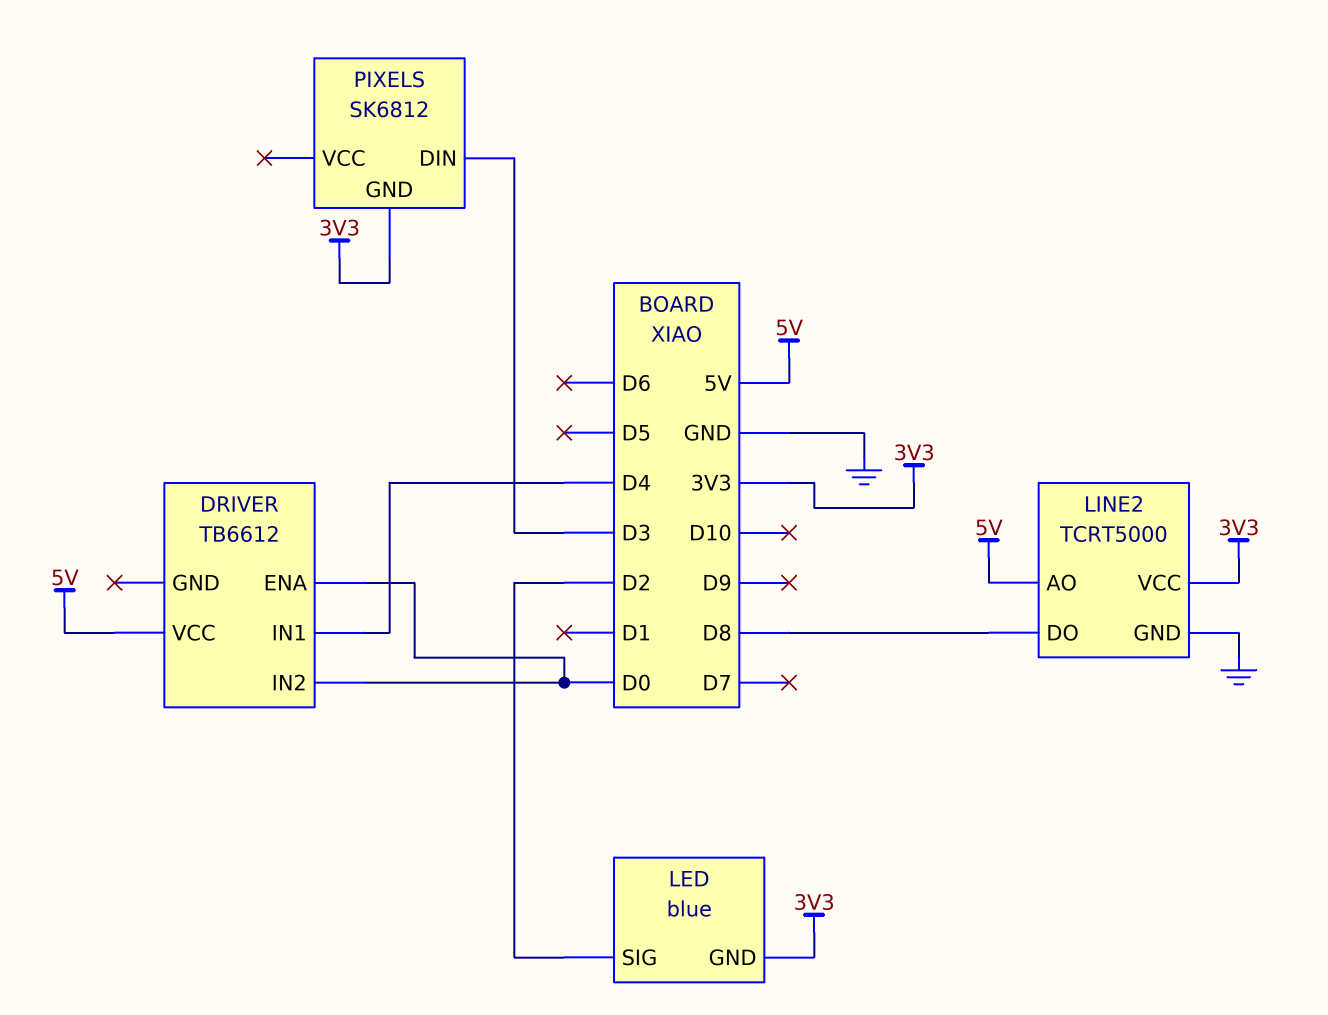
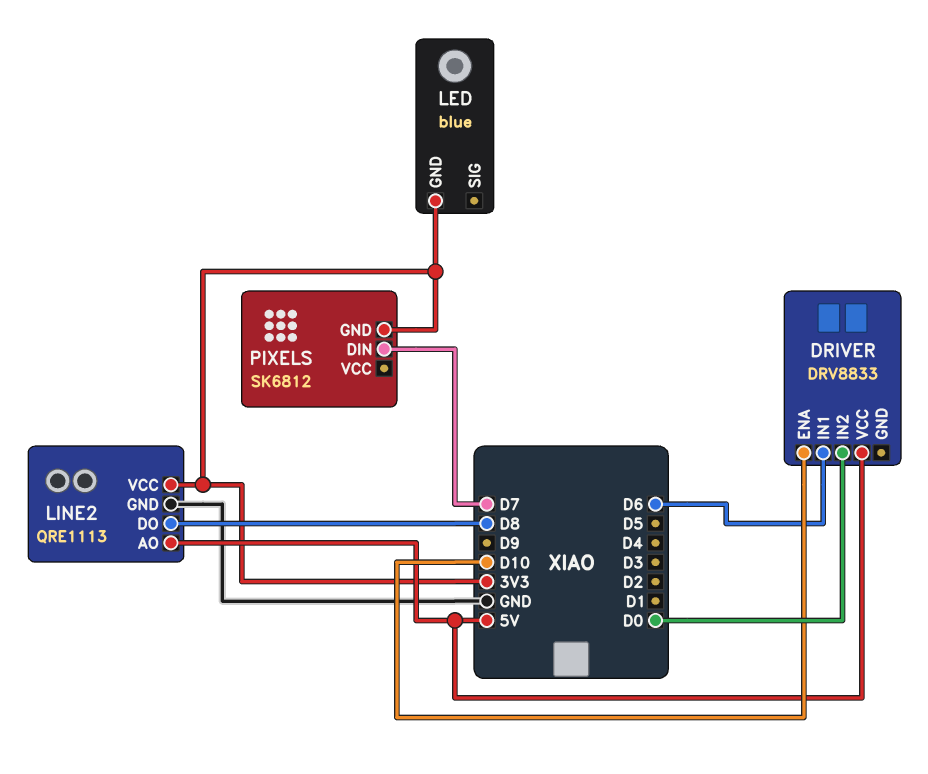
DRIVER: TB6612 -> DRV8833
DRIVER pin ENA: D0 -> D10
DRIVER pin IN1: D4 -> D6
LED pin SIG: D2 -> none
LINE2: TCRT5000 -> QRE1113
PIXELS pin DIN: D3 -> D7

